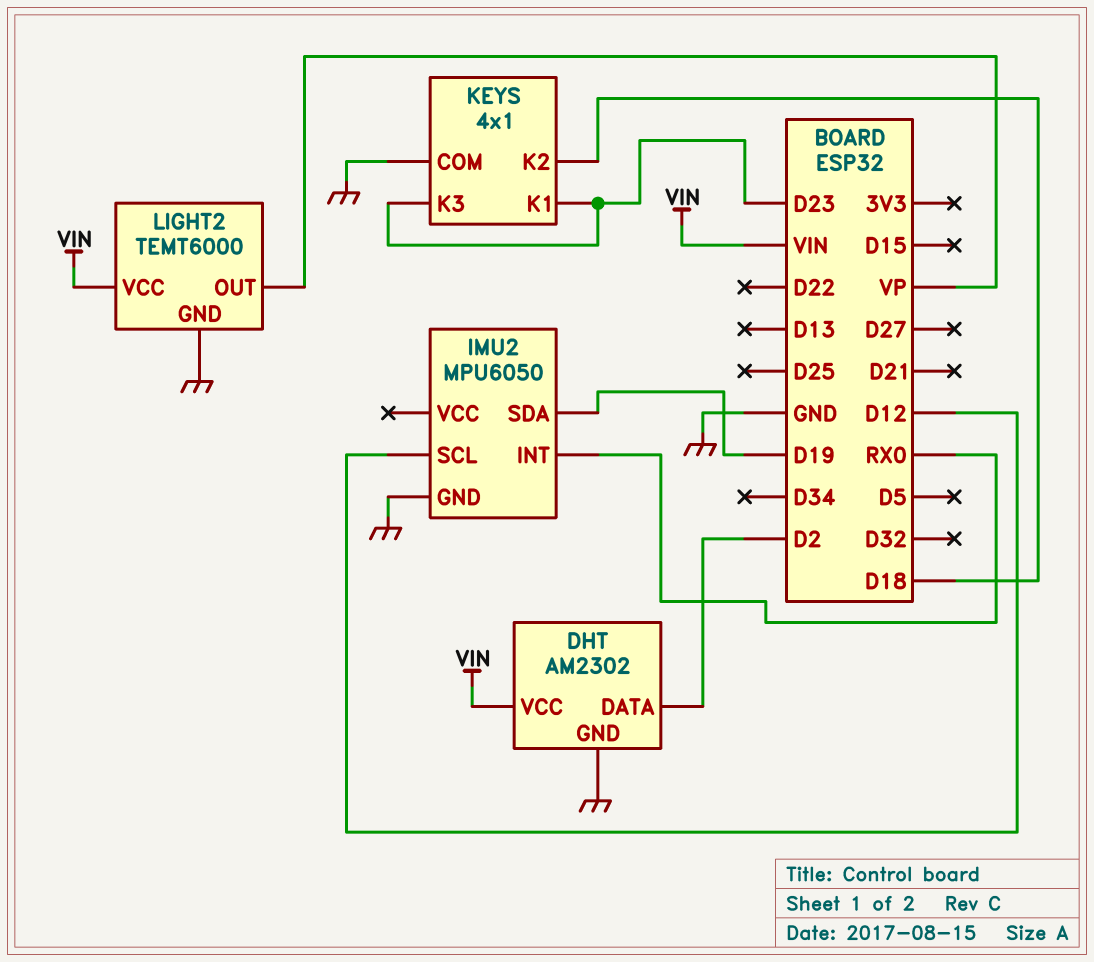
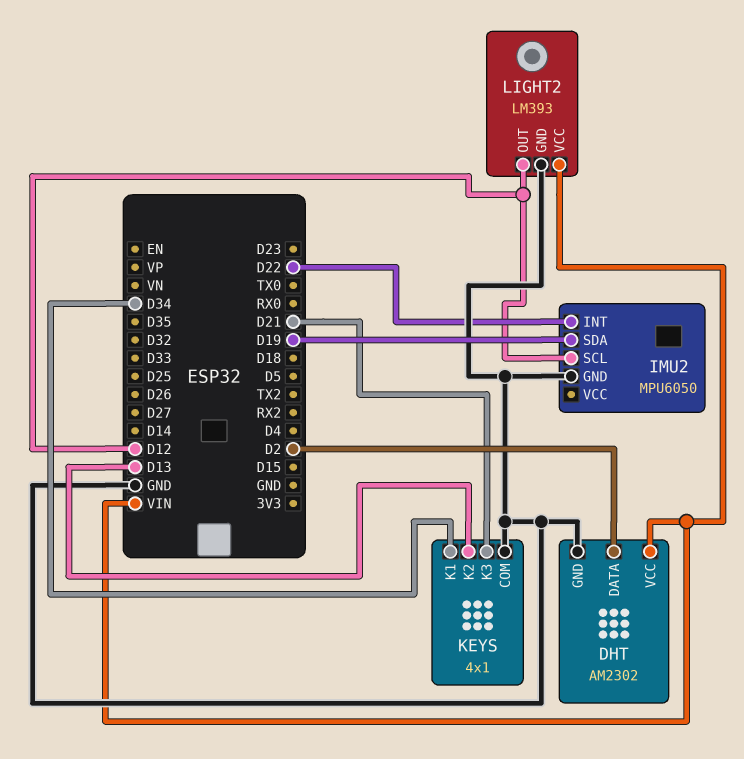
IMU2 pin INT: RX0 -> D22
KEYS pin K1: D23 -> D34
KEYS pin K2: D18 -> D13
KEYS pin K3: D23 -> D21
LIGHT2: TEMT6000 -> LM393
LIGHT2 pin OUT: VP -> D12

